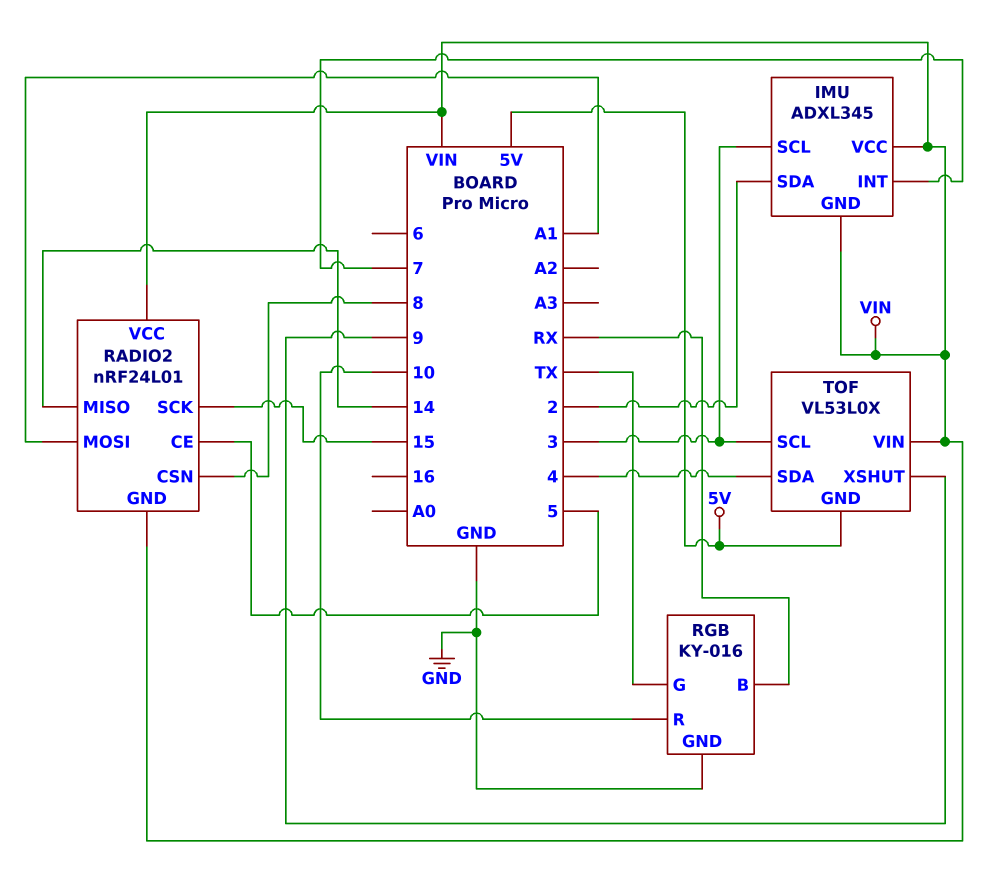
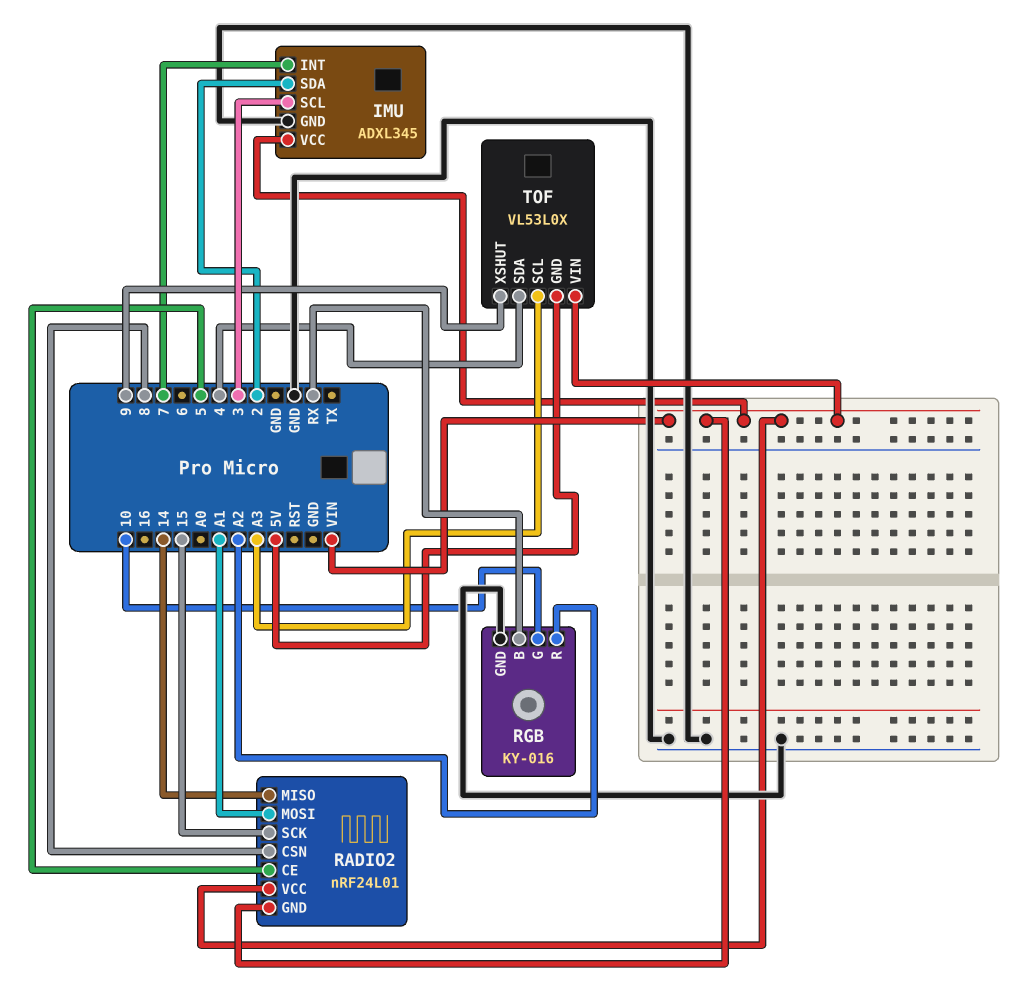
IMU pin GND: VIN -> GND
RGB pin G: TX -> 10
RGB pin R: 10 -> A2
TOF pin SCL: 3 -> A3

